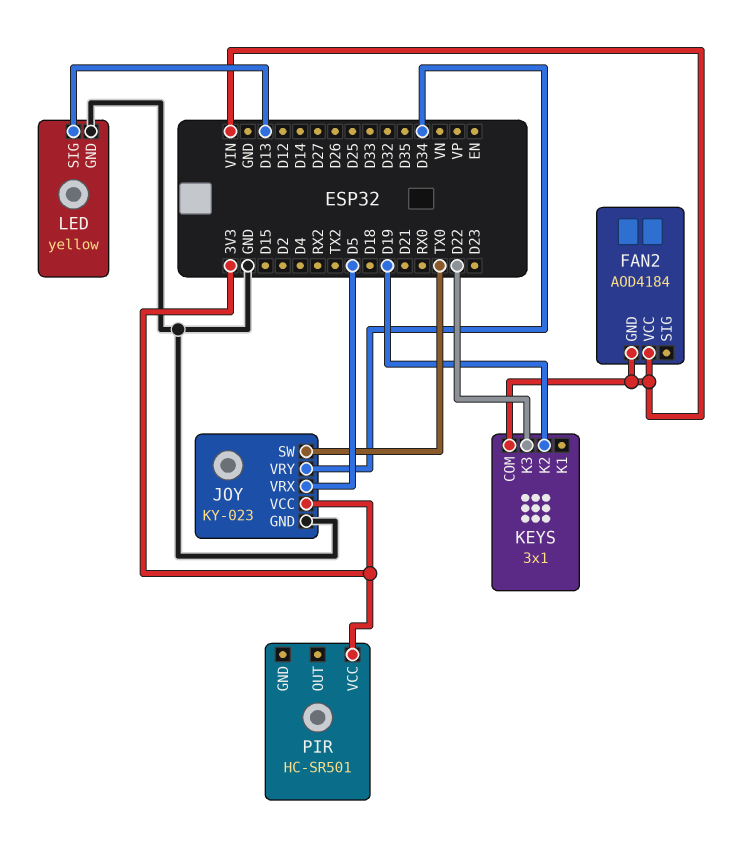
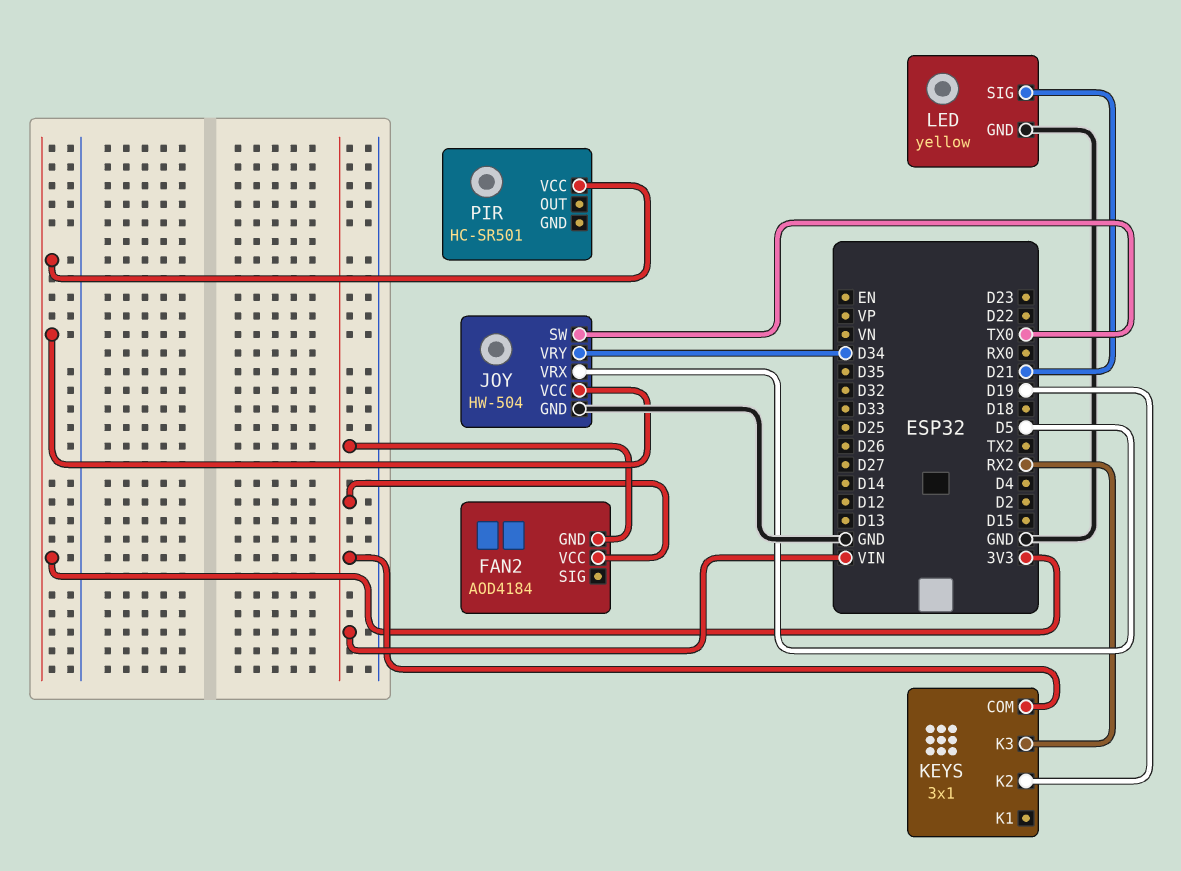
JOY: KY-023 -> HW-504
KEYS pin K3: D22 -> RX2
LED pin SIG: D13 -> D21

